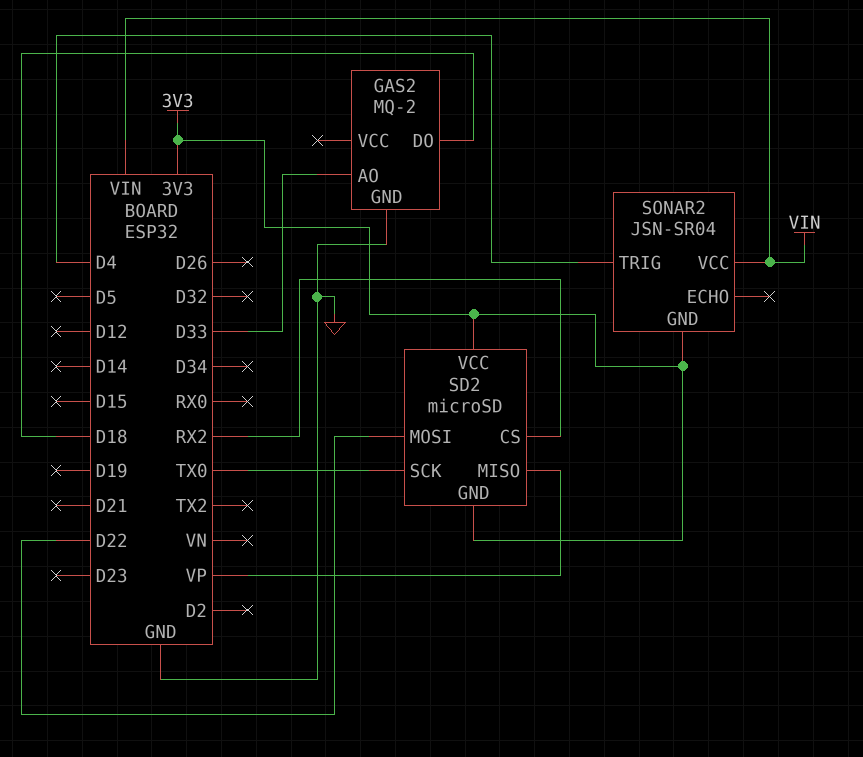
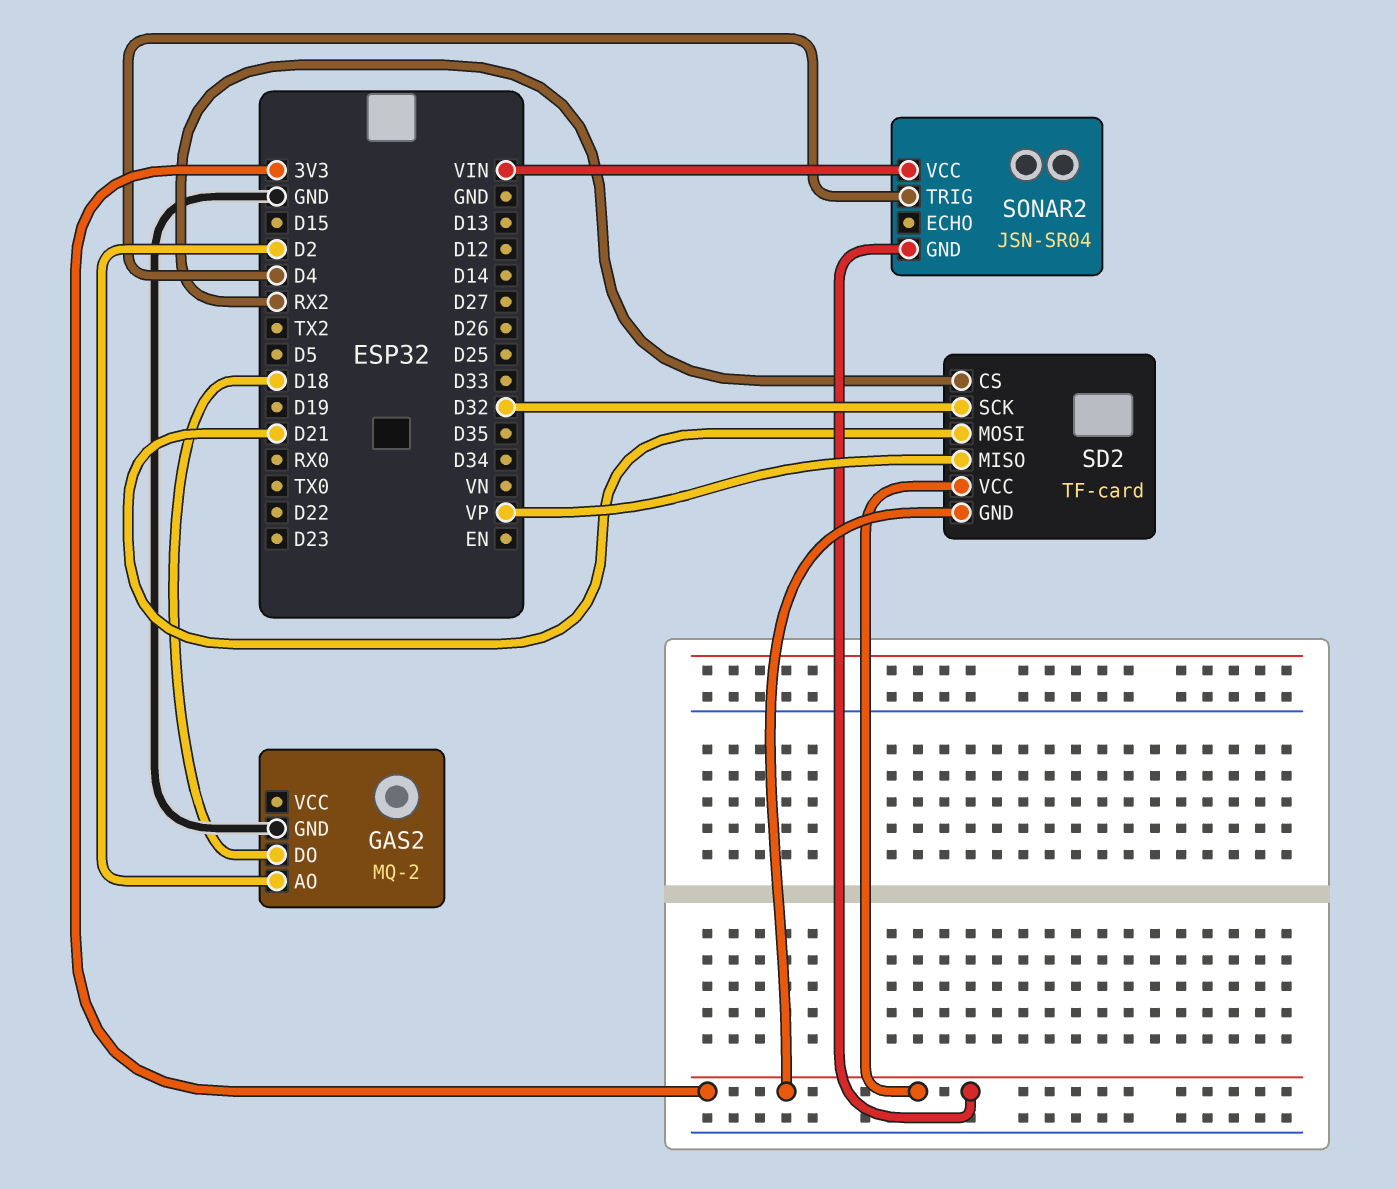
GAS2 pin AO: D33 -> D2
SD2: microSD -> TF-card
SD2 pin MOSI: D22 -> D21
SD2 pin SCK: TX0 -> D32

